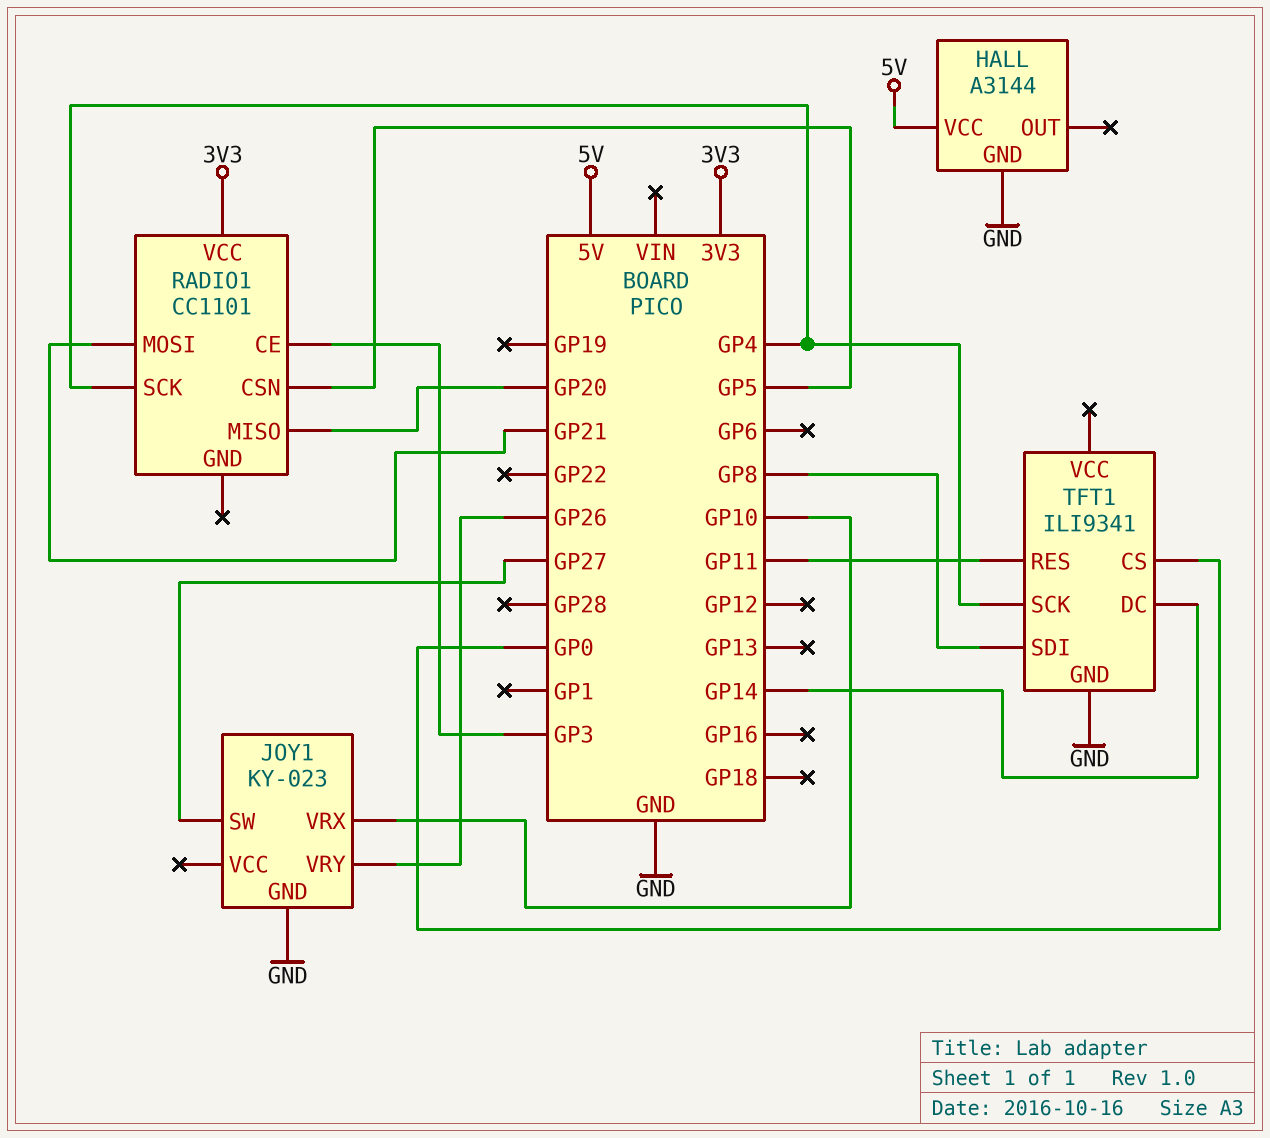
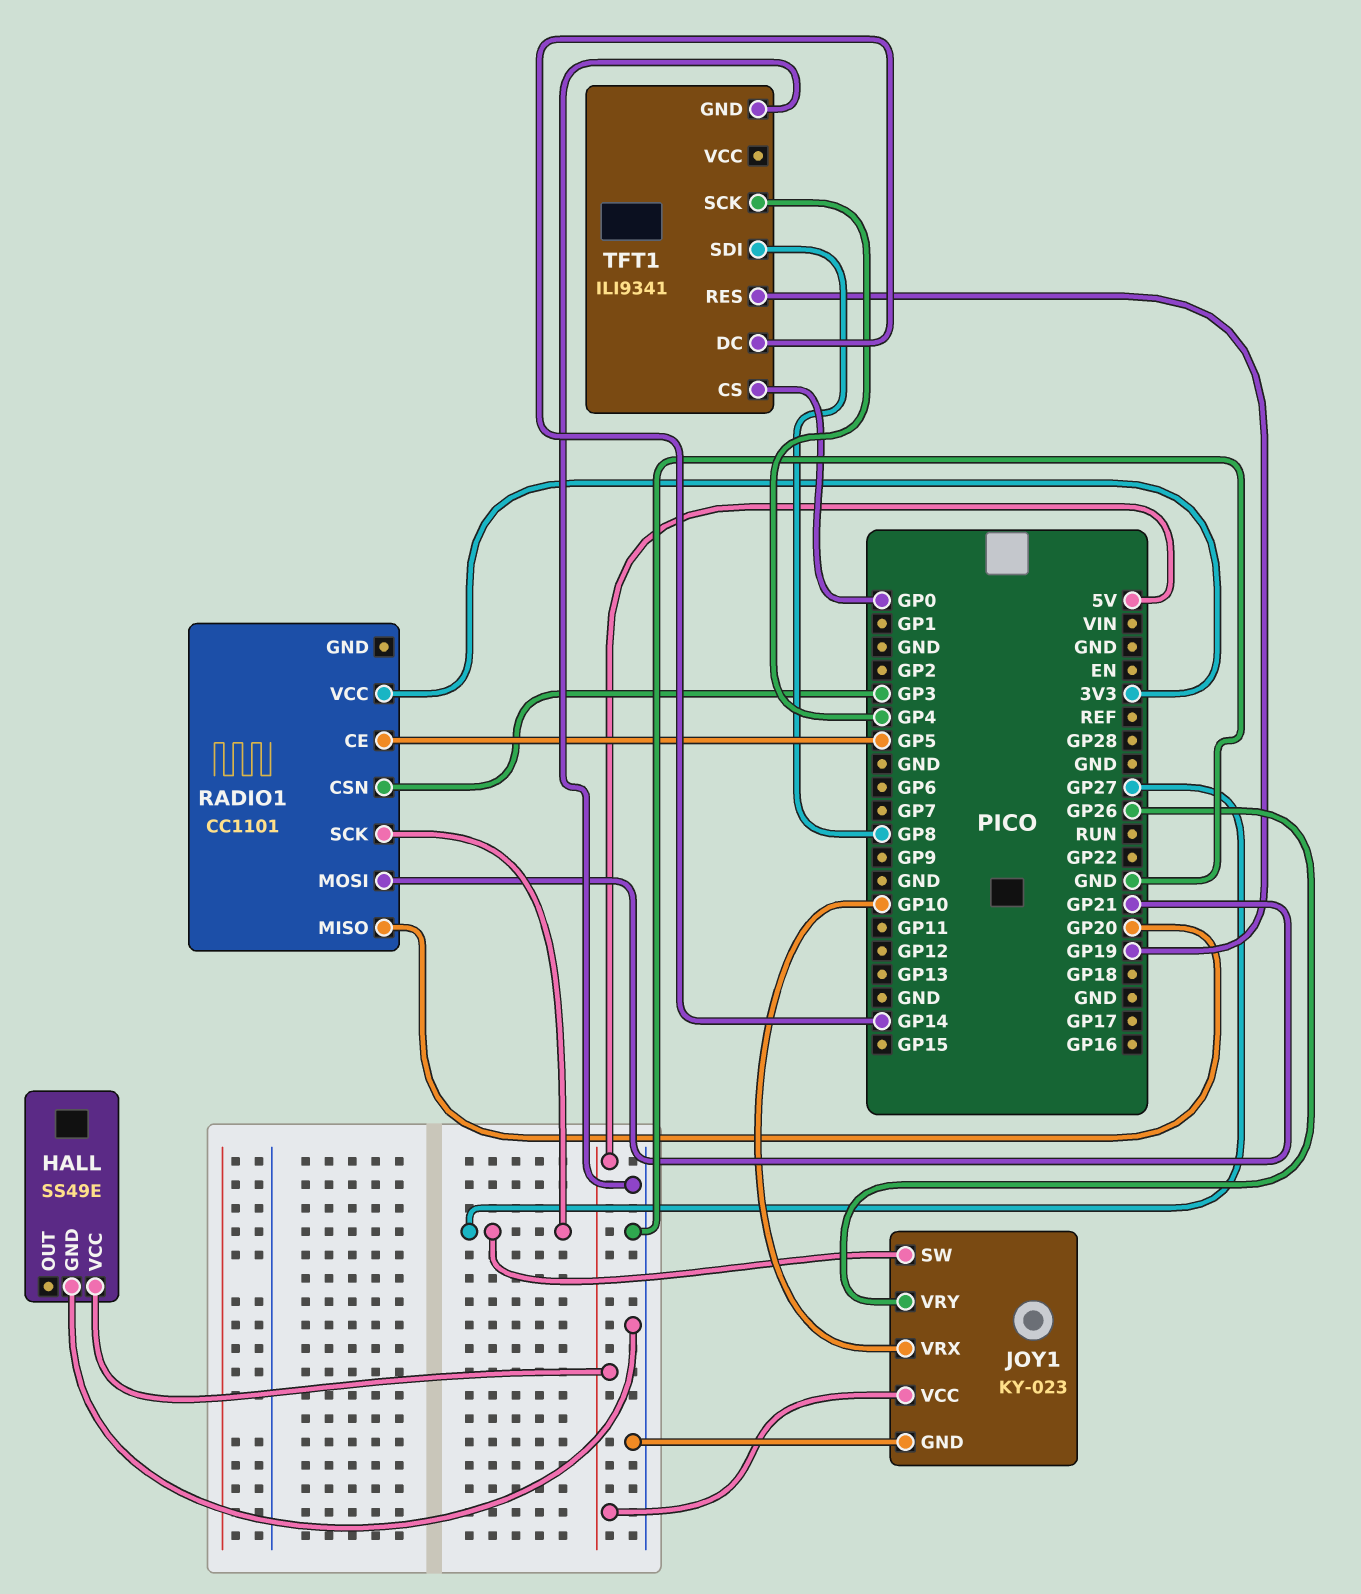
HALL: A3144 -> SS49E
JOY1 pin VCC: none -> 5V
RADIO1 pin CE: GP3 -> GP5
RADIO1 pin CSN: GP5 -> GP3
RADIO1 pin SCK: GP4 -> GP27
TFT1 pin RES: GP11 -> GP19

